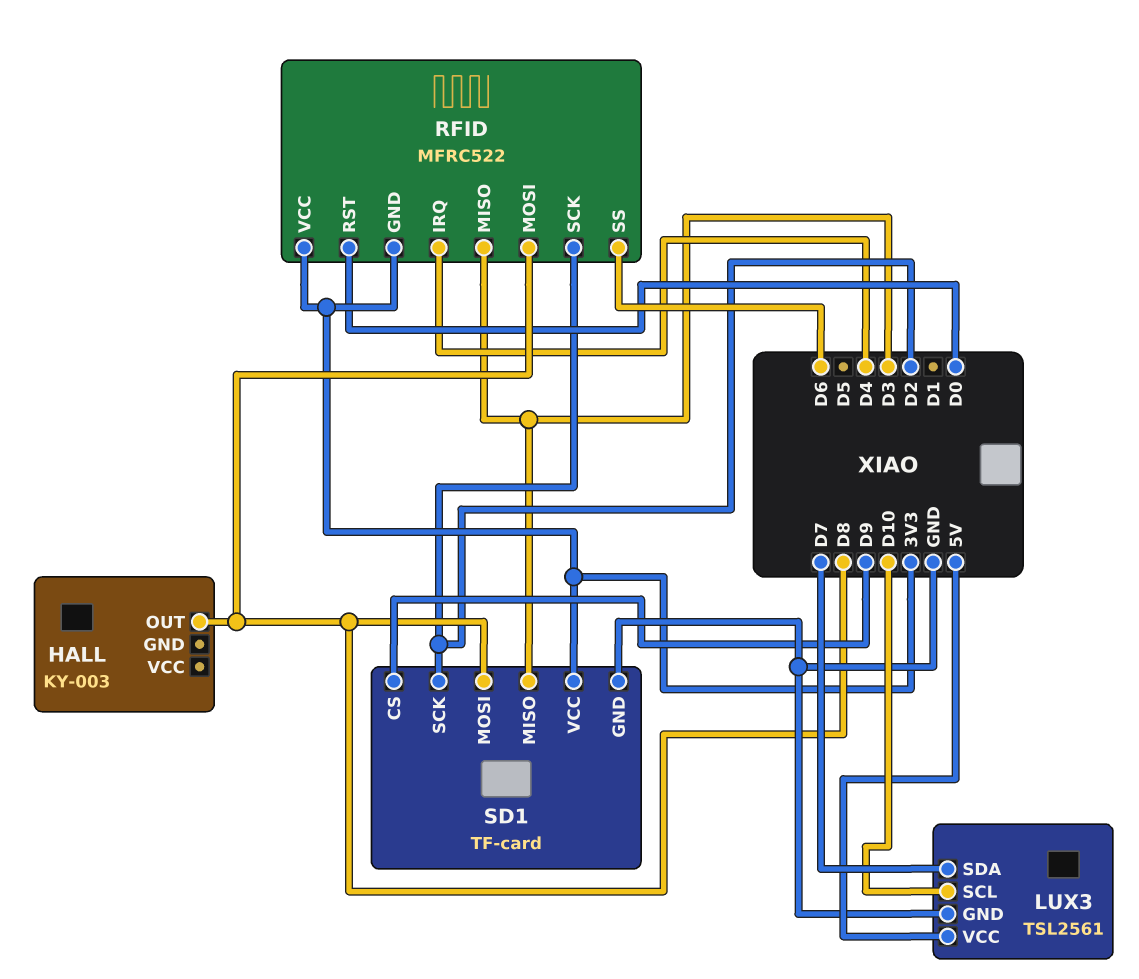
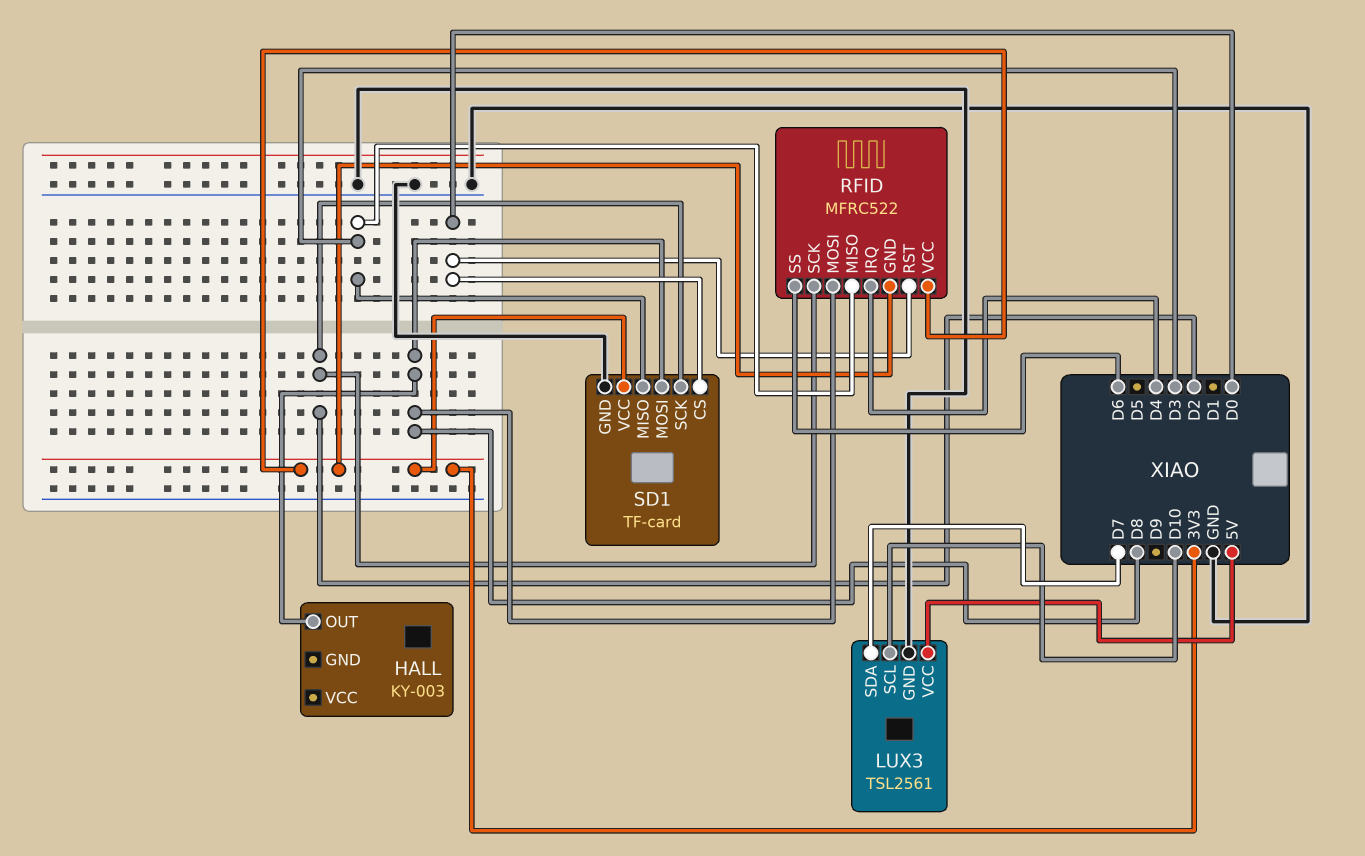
SD1 pin CS: D9 -> D0

